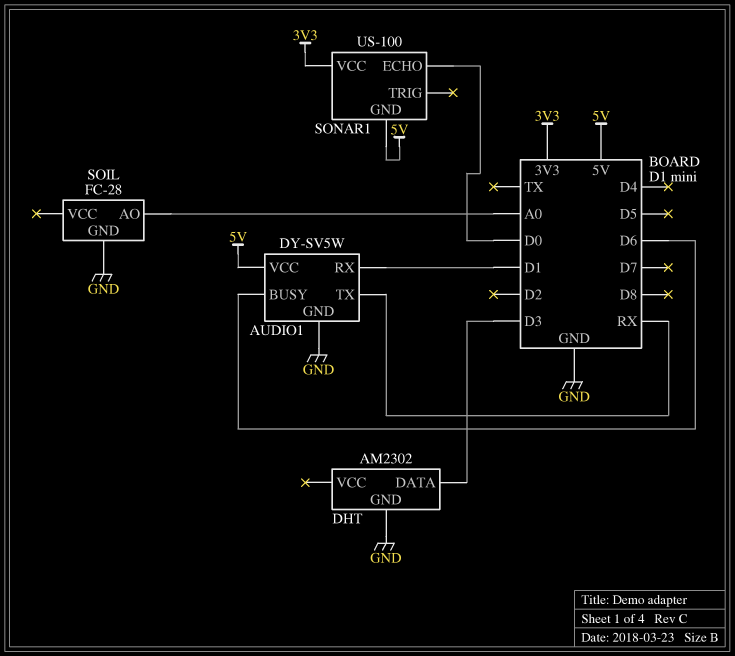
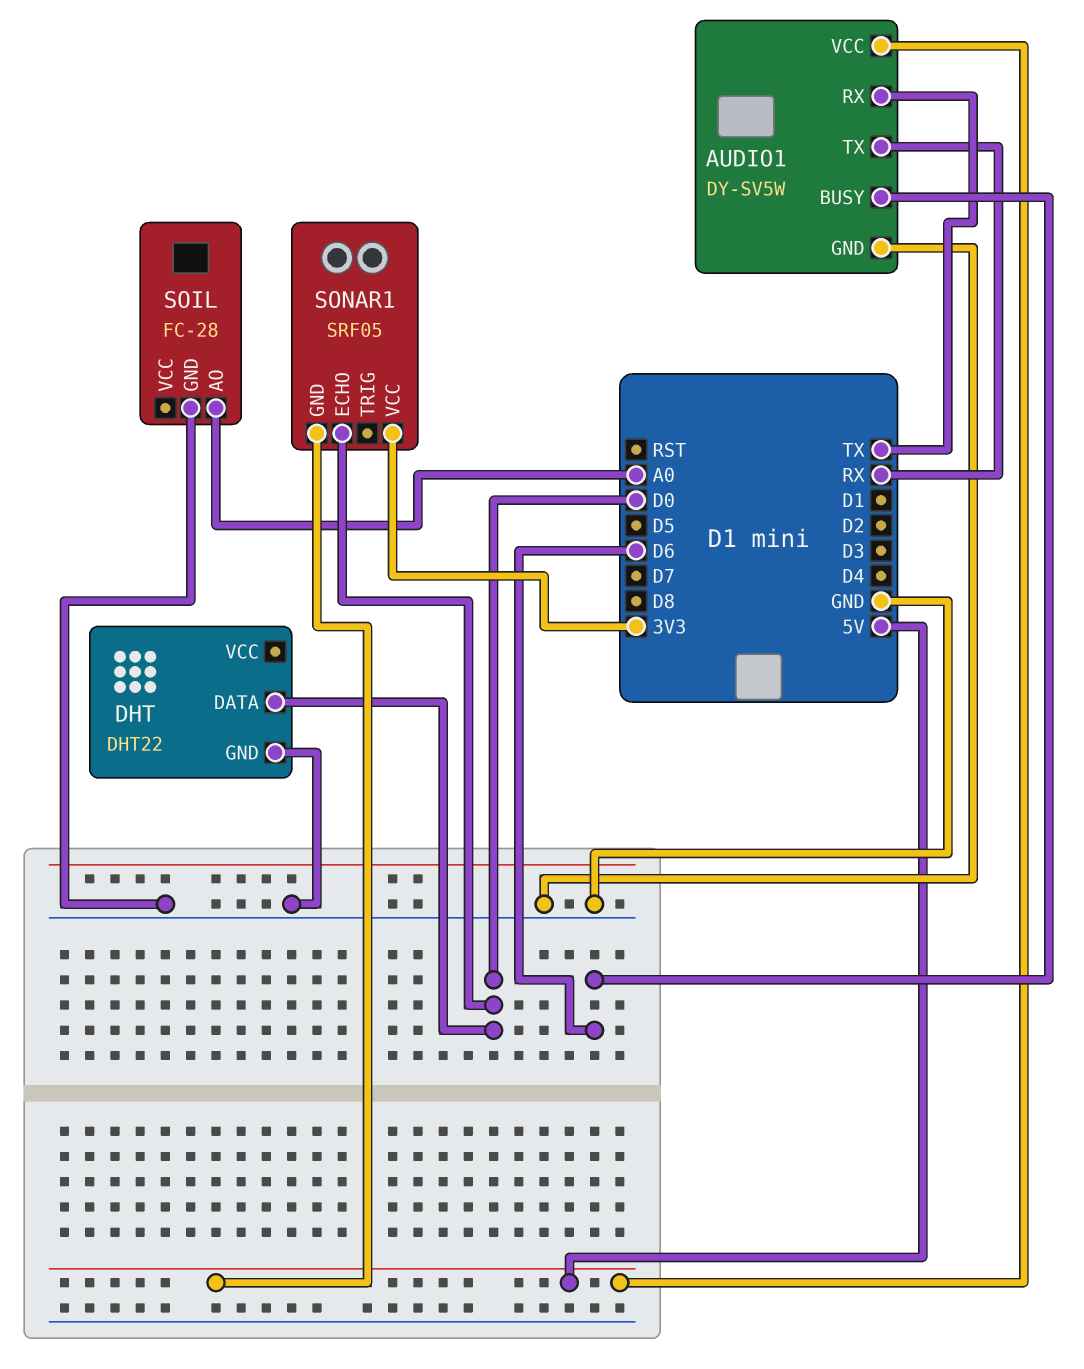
AUDIO1 pin RX: D1 -> TX
DHT: AM2302 -> DHT22
DHT pin DATA: D3 -> D0
SONAR1: US-100 -> SRF05

